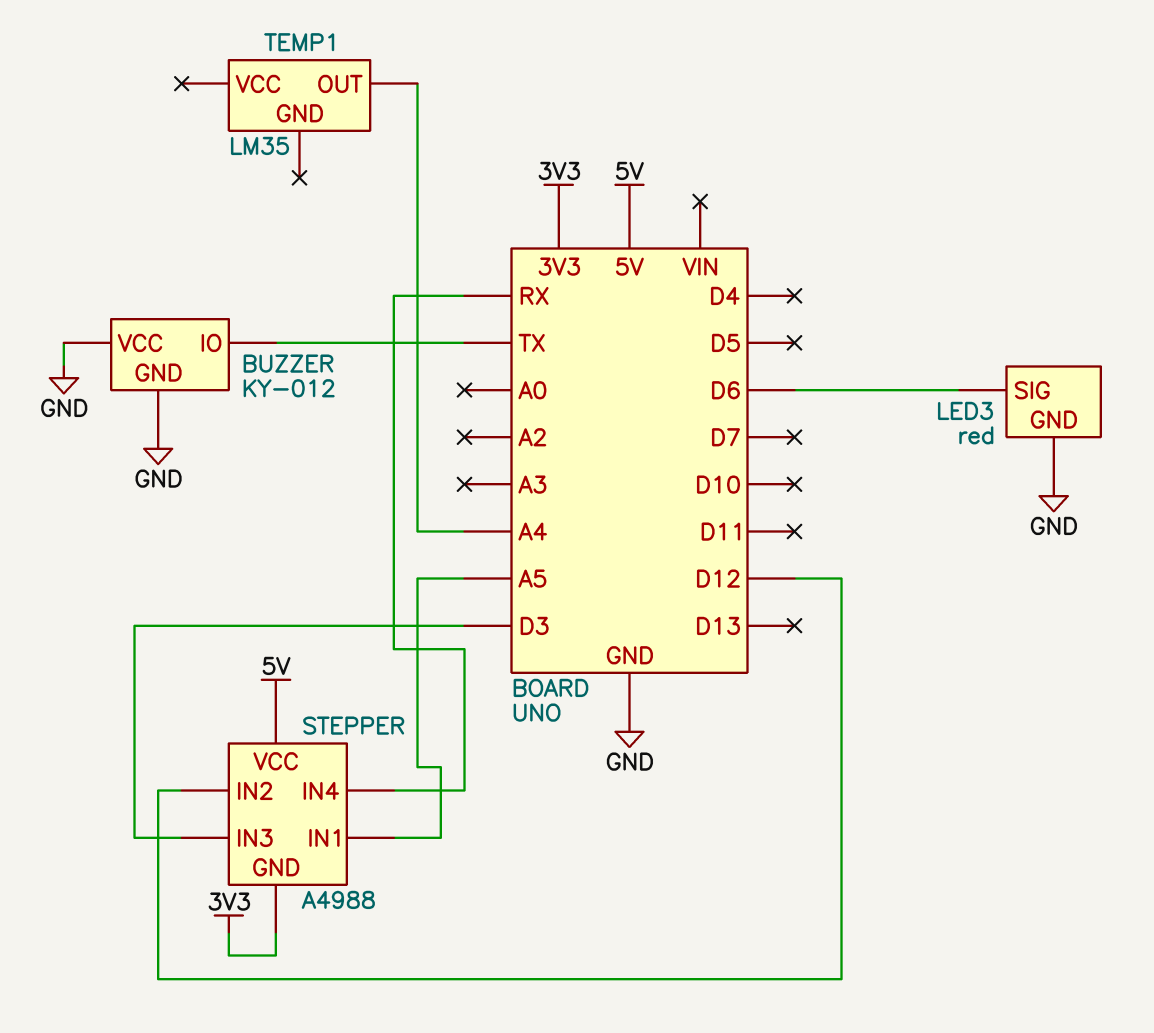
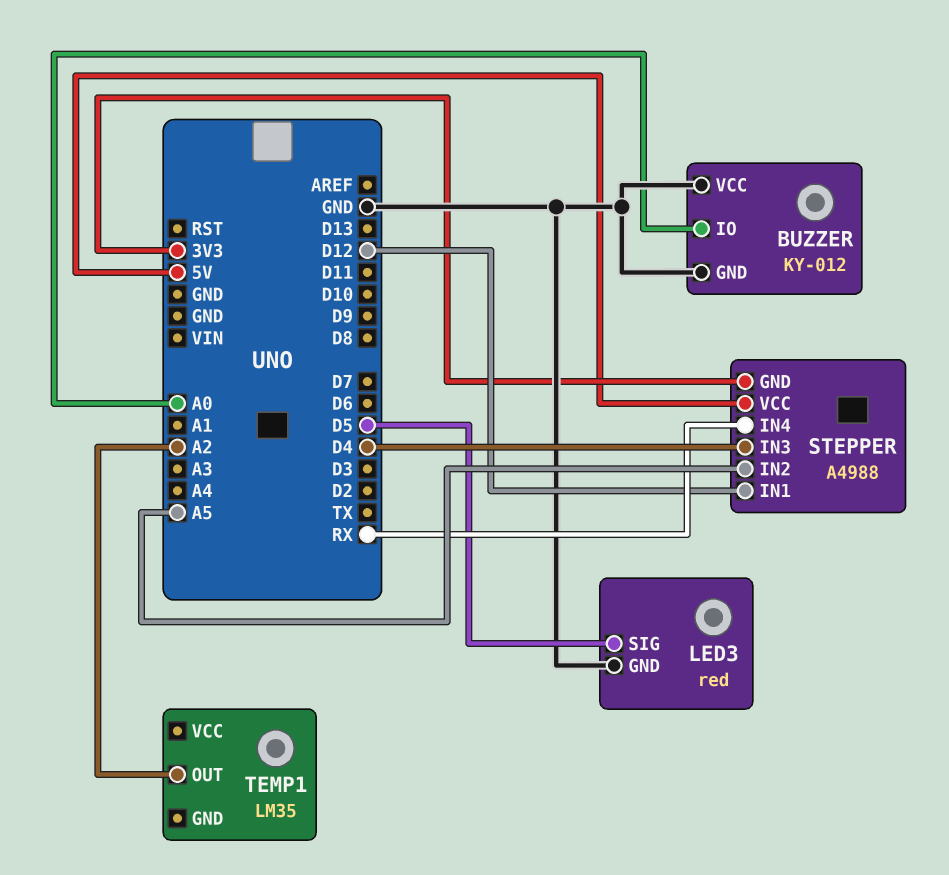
BUZZER pin IO: TX -> A0
LED3 pin SIG: D6 -> D5
STEPPER pin IN1: A5 -> D12
STEPPER pin IN2: D12 -> A5
STEPPER pin IN3: D3 -> D4
TEMP1 pin OUT: A4 -> A2

